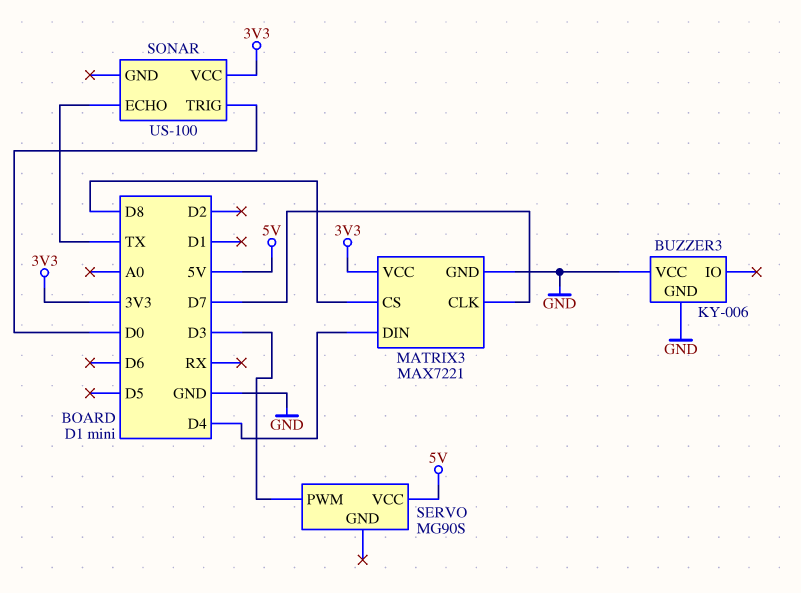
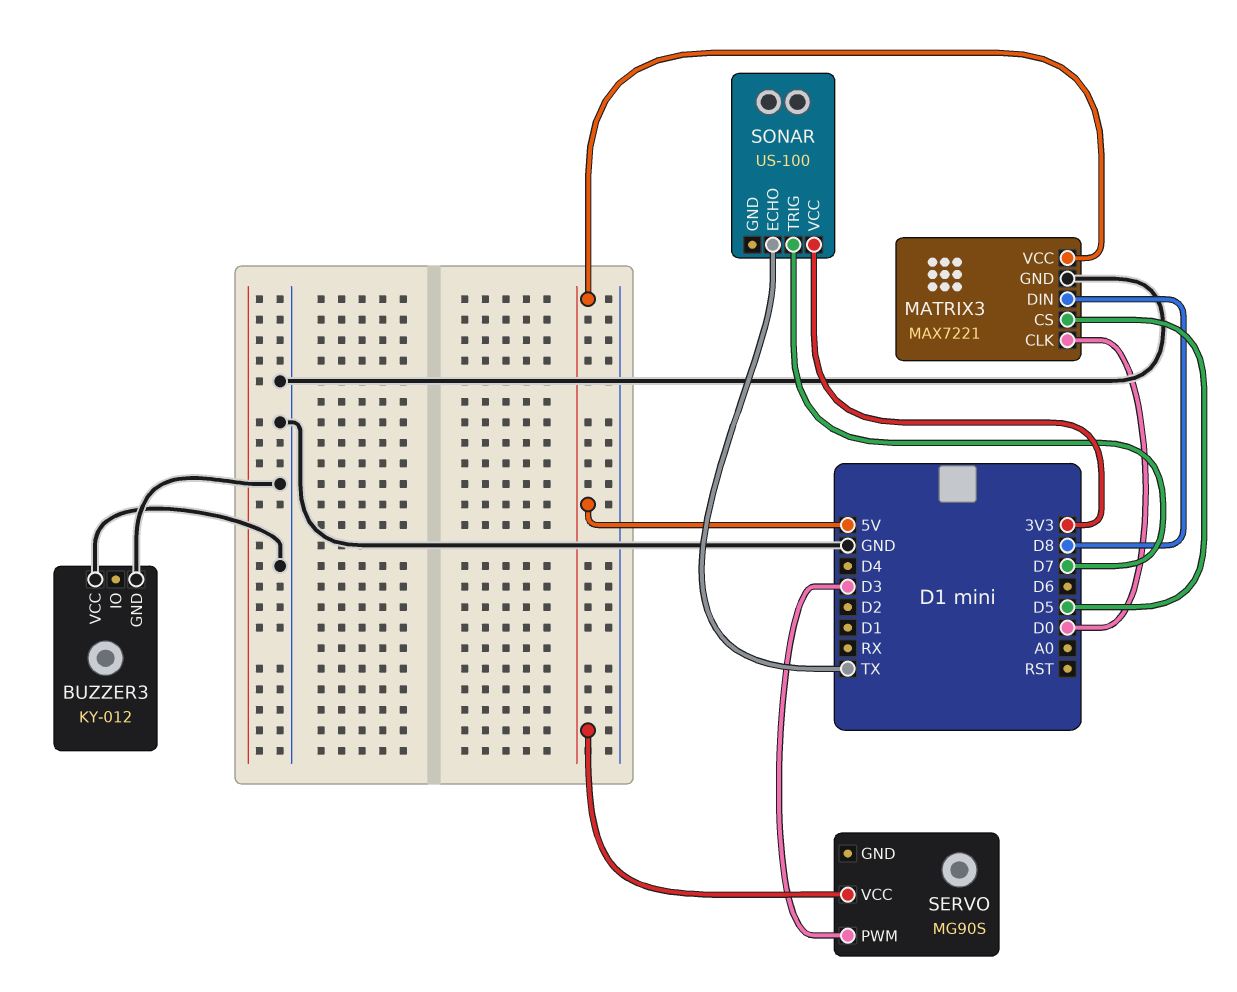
BUZZER3: KY-006 -> KY-012
MATRIX3 pin CLK: D7 -> D0
MATRIX3 pin CS: D8 -> D5
MATRIX3 pin DIN: D4 -> D8
MATRIX3 pin VCC: 3V3 -> 5V
SONAR pin TRIG: D0 -> D7

